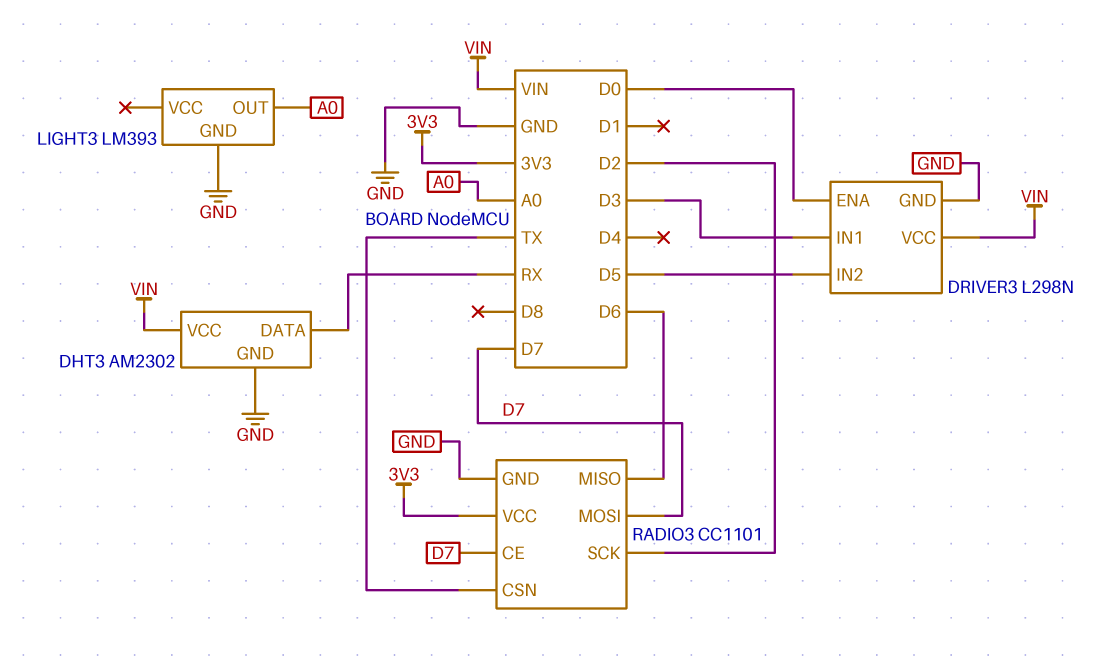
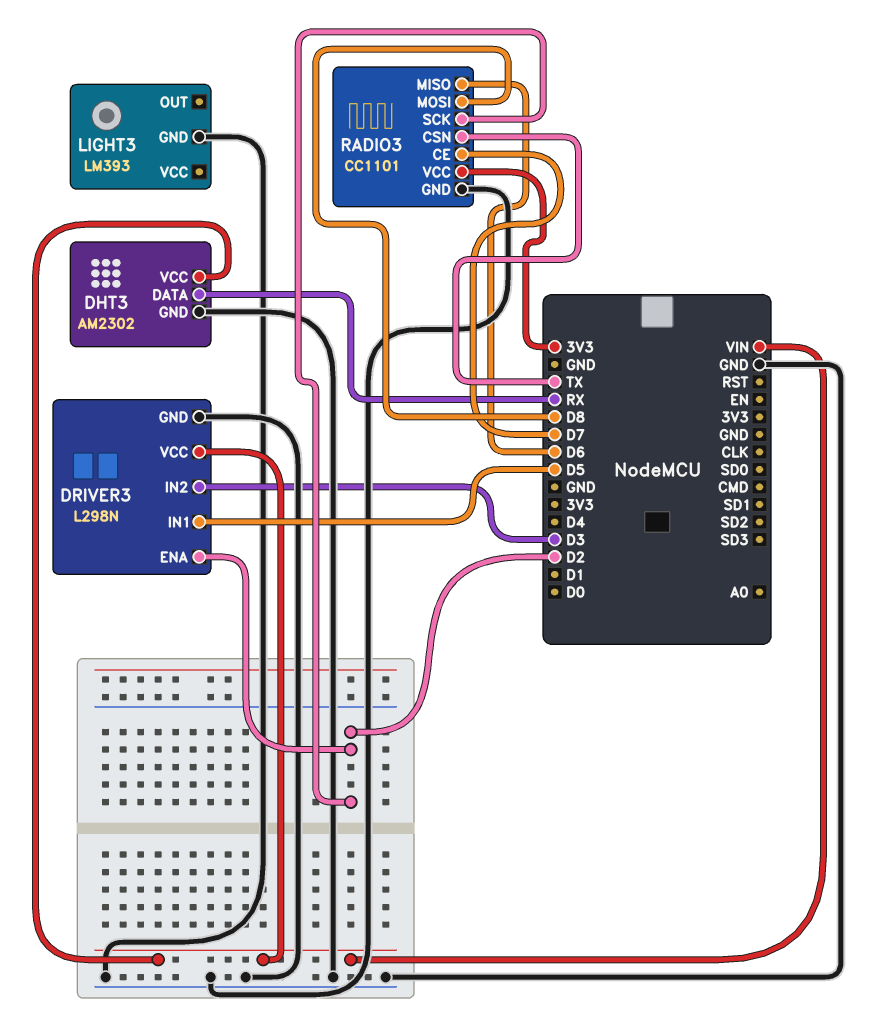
DRIVER3 pin ENA: D0 -> D2
DRIVER3 pin IN1: D3 -> D5
DRIVER3 pin IN2: D5 -> D3
LIGHT3 pin OUT: A0 -> none
RADIO3 pin MOSI: D7 -> D8

